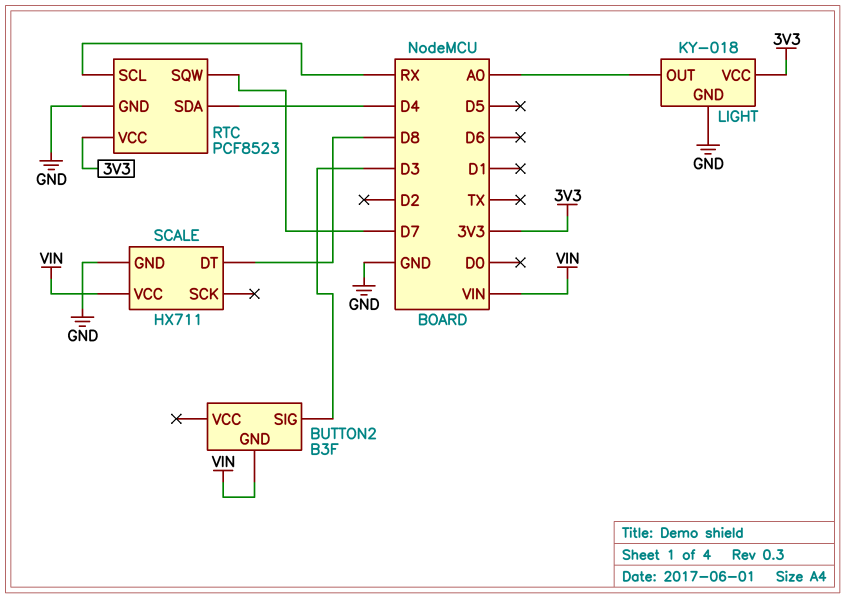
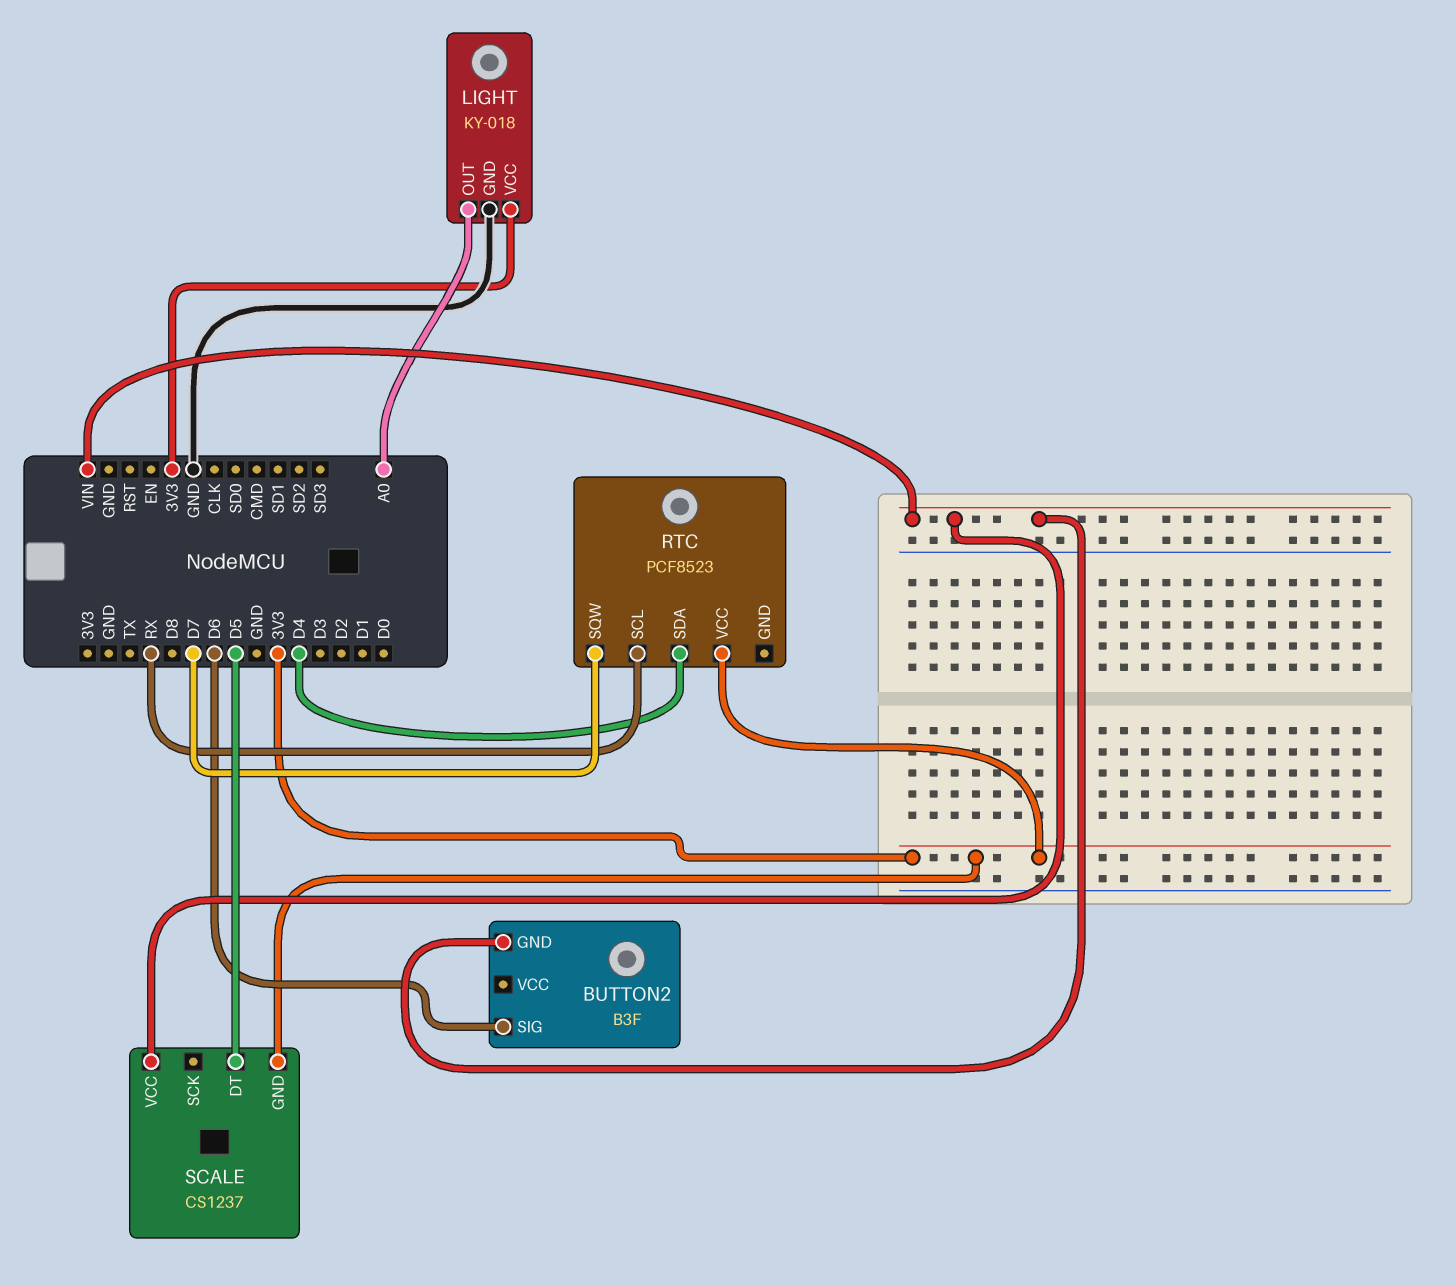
BUTTON2 pin SIG: D3 -> D6
RTC pin GND: GND -> none
SCALE: HX711 -> CS1237
SCALE pin DT: D8 -> D5
SCALE pin GND: GND -> 3V3

